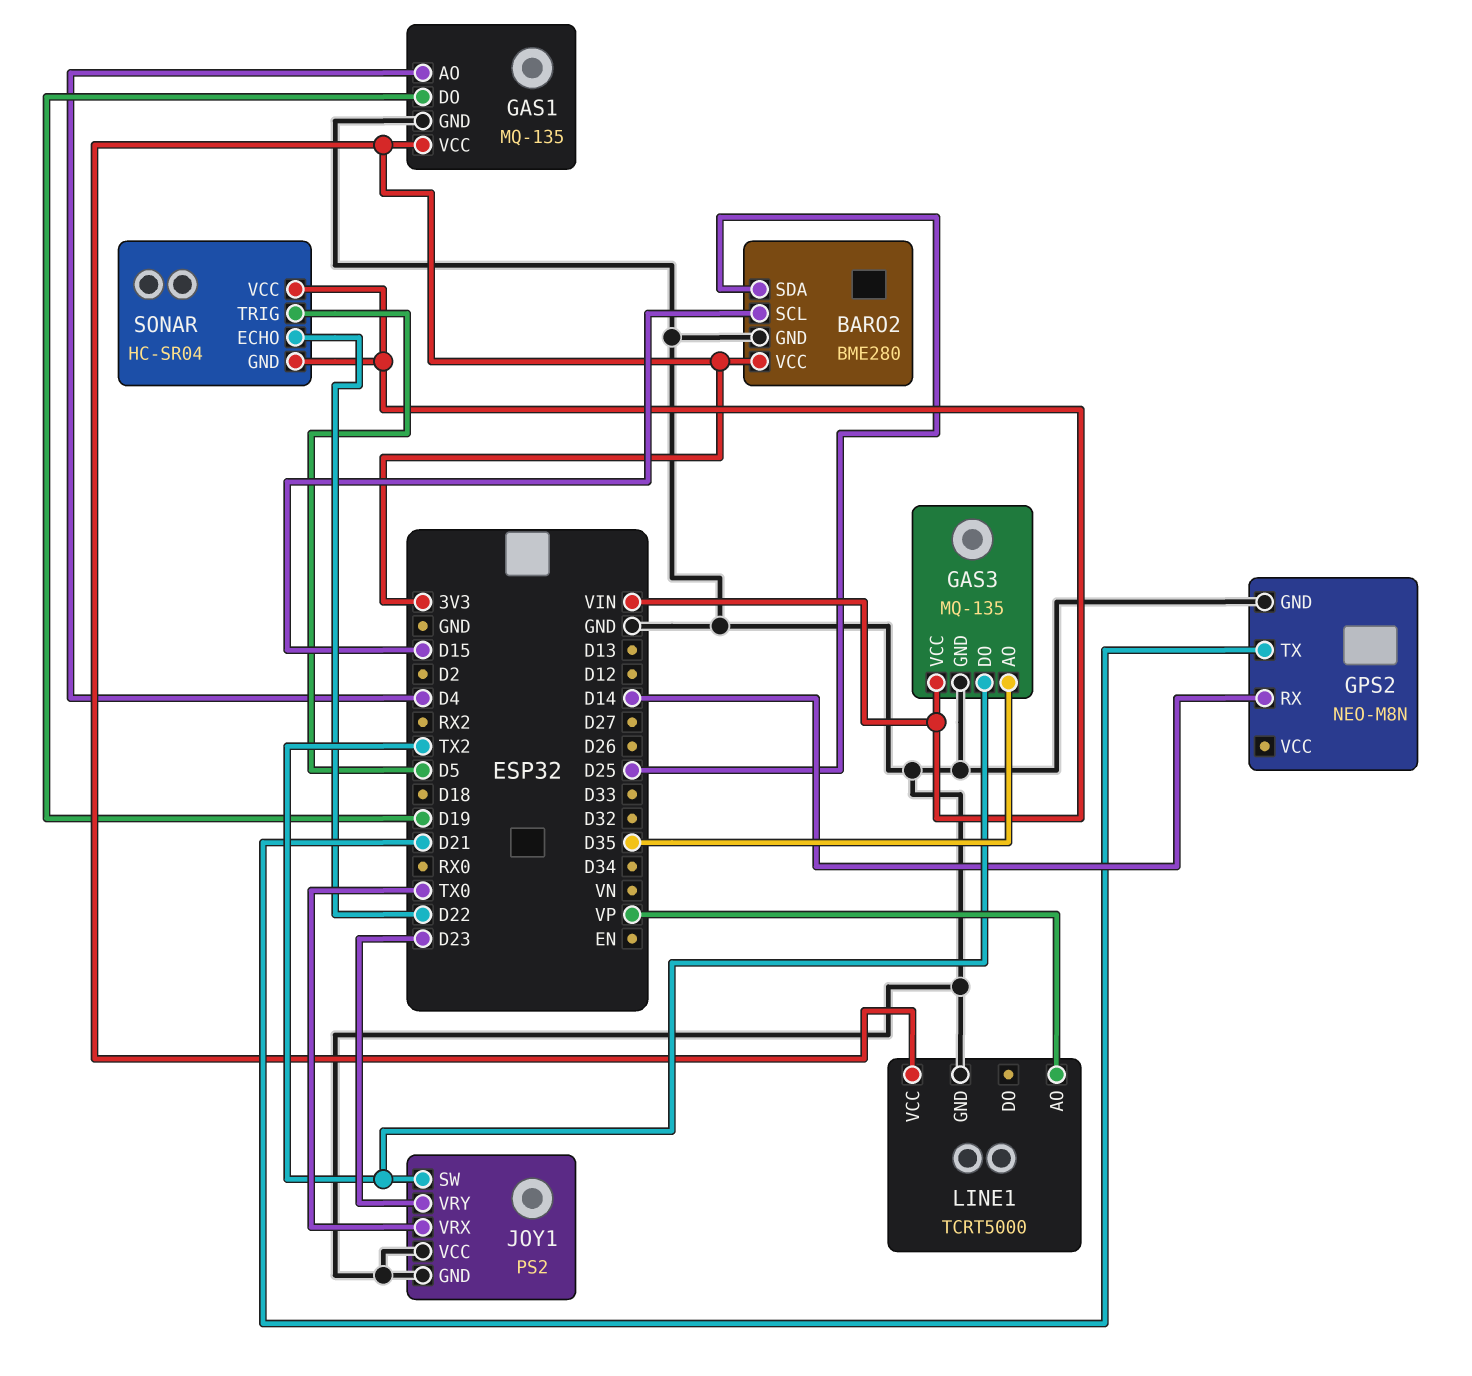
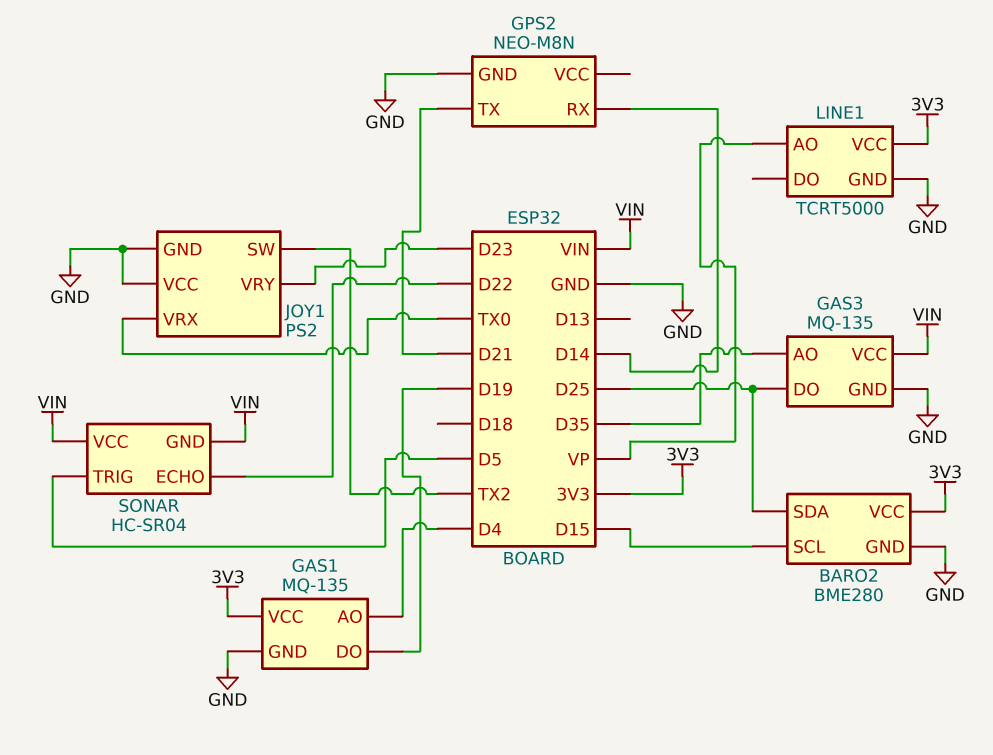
GAS3 pin DO: TX2 -> D25

